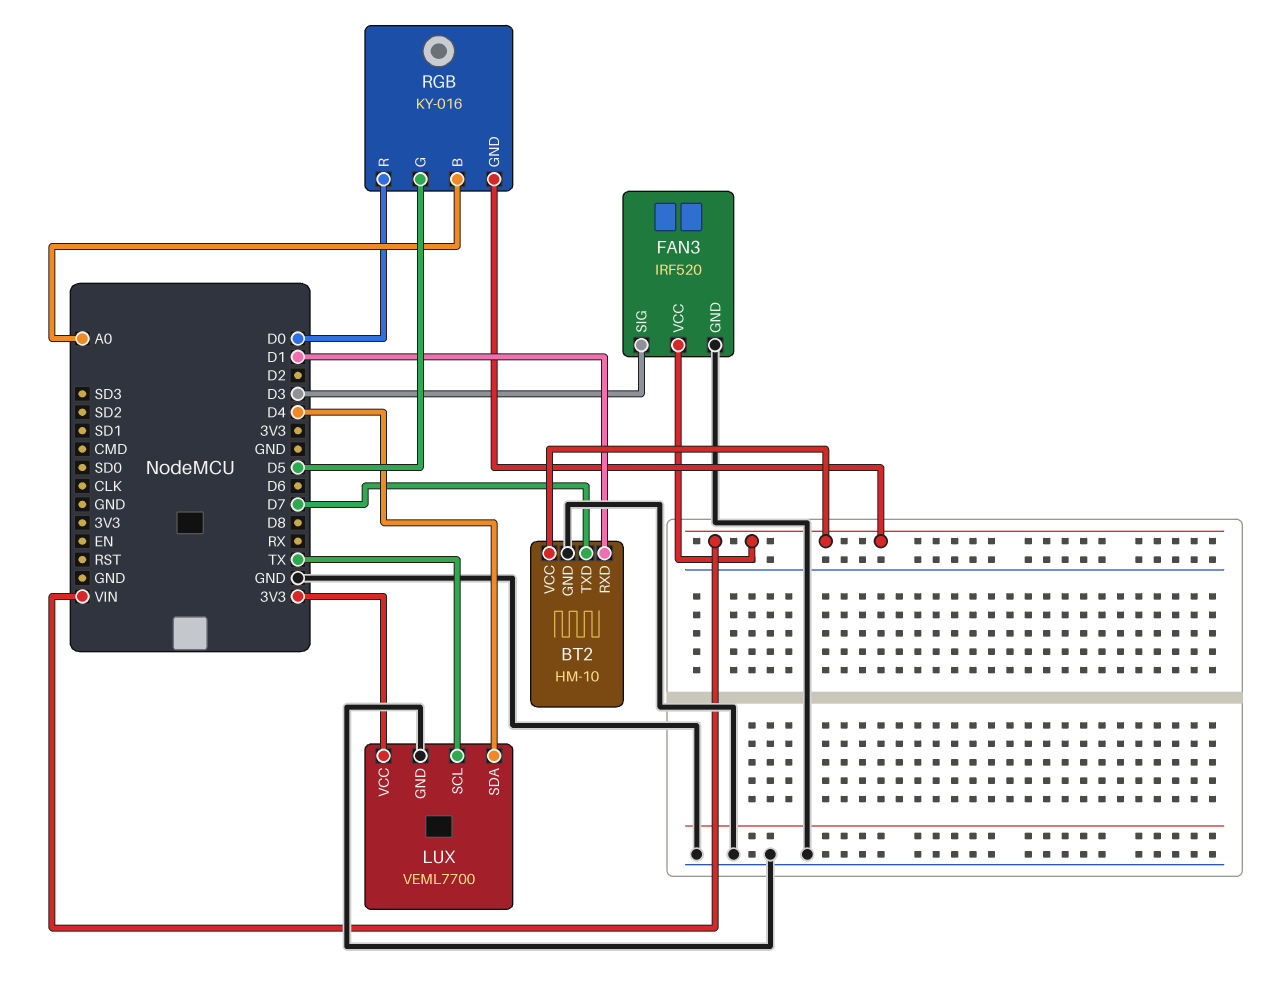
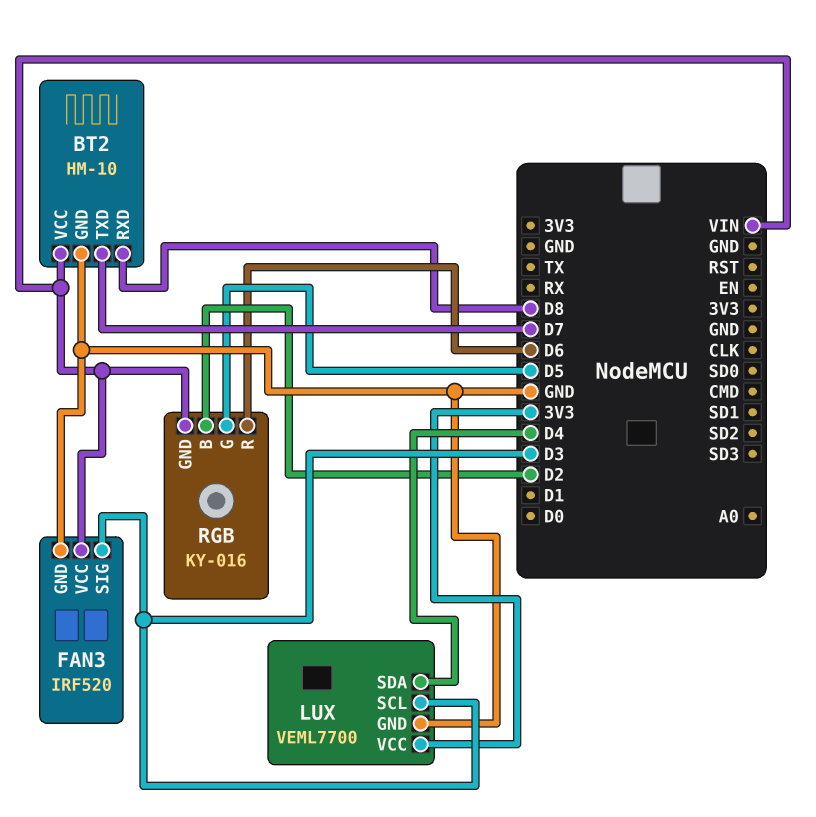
BT2 pin RXD: D1 -> D8
LUX pin SCL: TX -> D3
RGB pin B: A0 -> D2
RGB pin R: D0 -> D6

